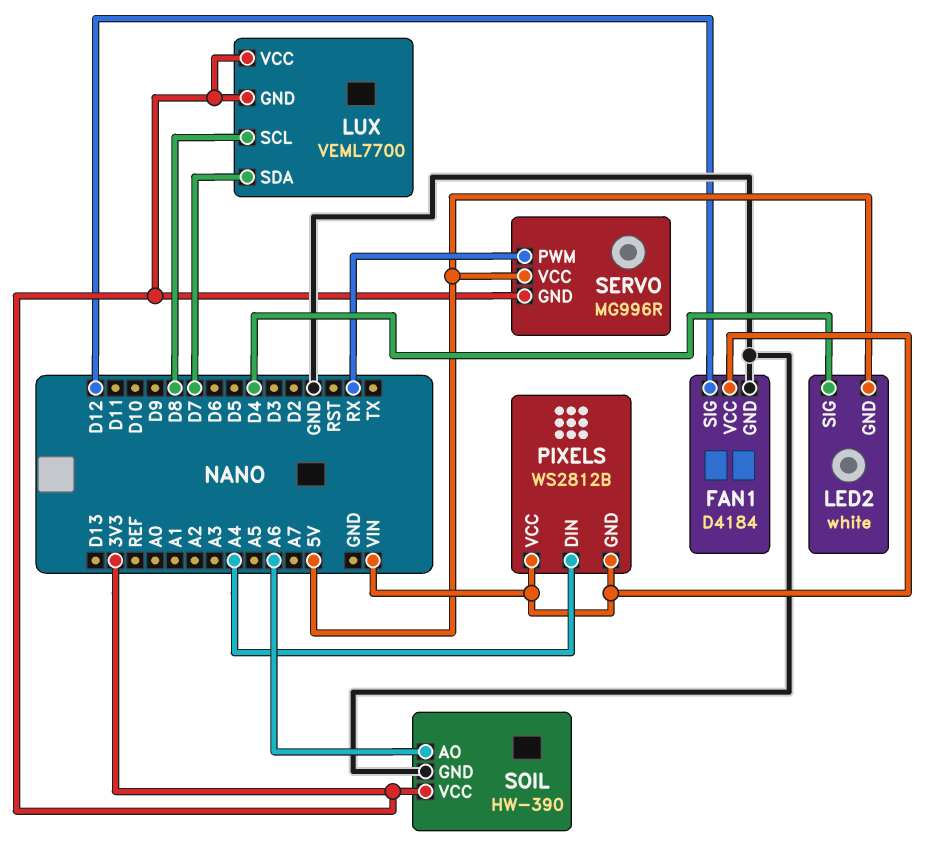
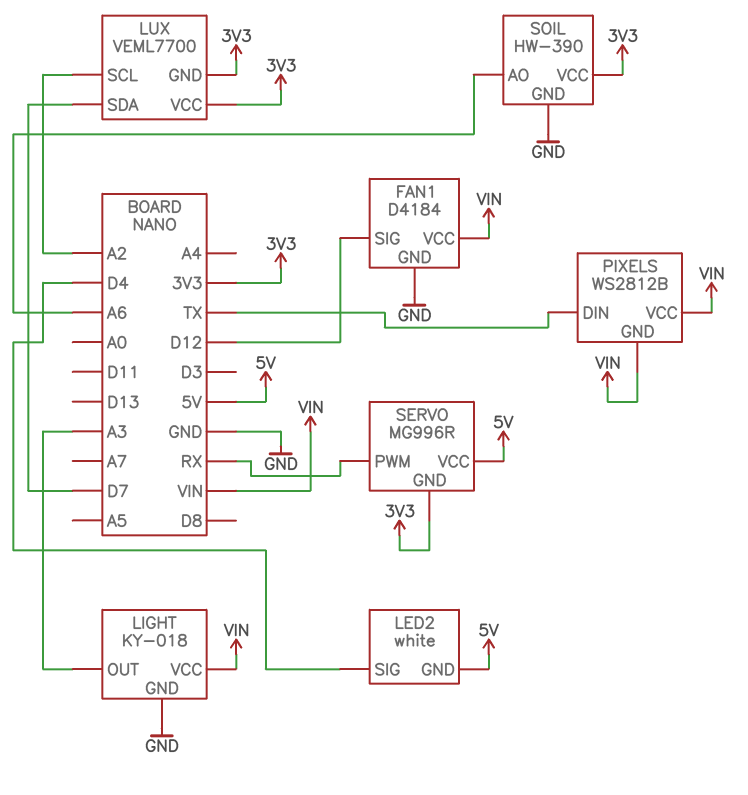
LIGHT: none -> KY-018
LIGHT pin GND: none -> GND
LIGHT pin OUT: none -> A3
LIGHT pin VCC: none -> VIN
LUX pin SCL: D8 -> A2
PIXELS pin DIN: A4 -> TX

